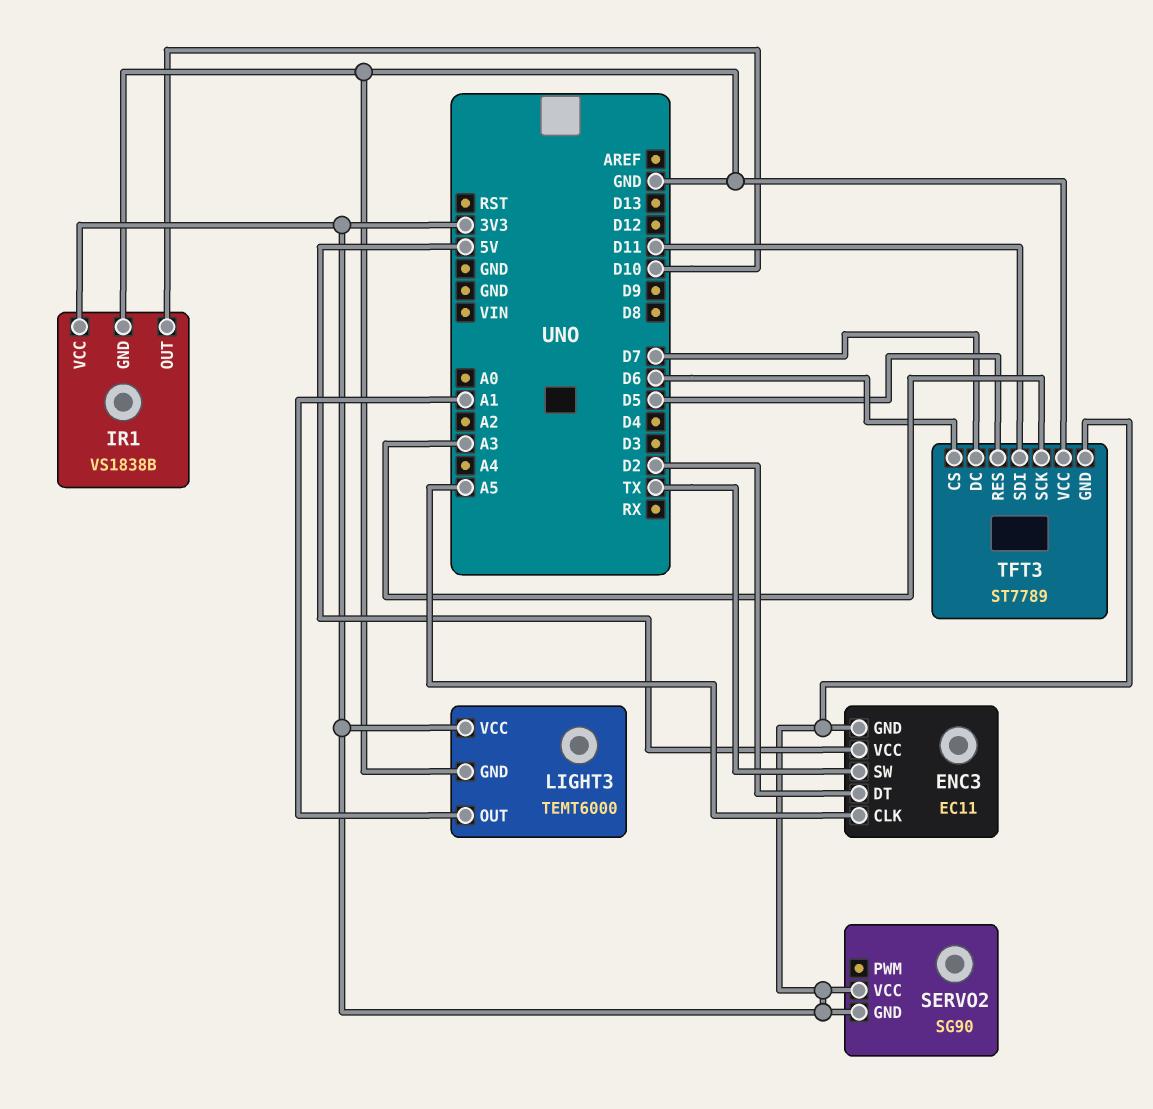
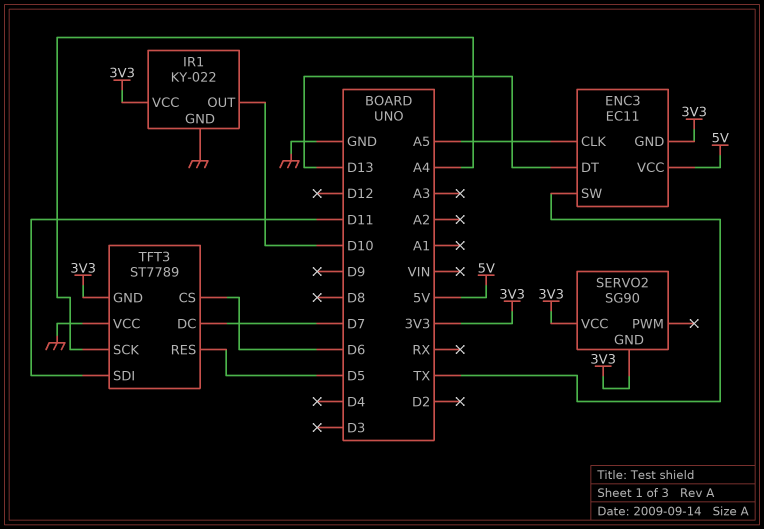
ENC3 pin DT: D2 -> D13
IR1: VS1838B -> KY-022
LIGHT3: TEMT6000 -> none
LIGHT3 pin GND: GND -> none
LIGHT3 pin OUT: A1 -> none
LIGHT3 pin VCC: 3V3 -> none
TFT3 pin SCK: A3 -> A4

